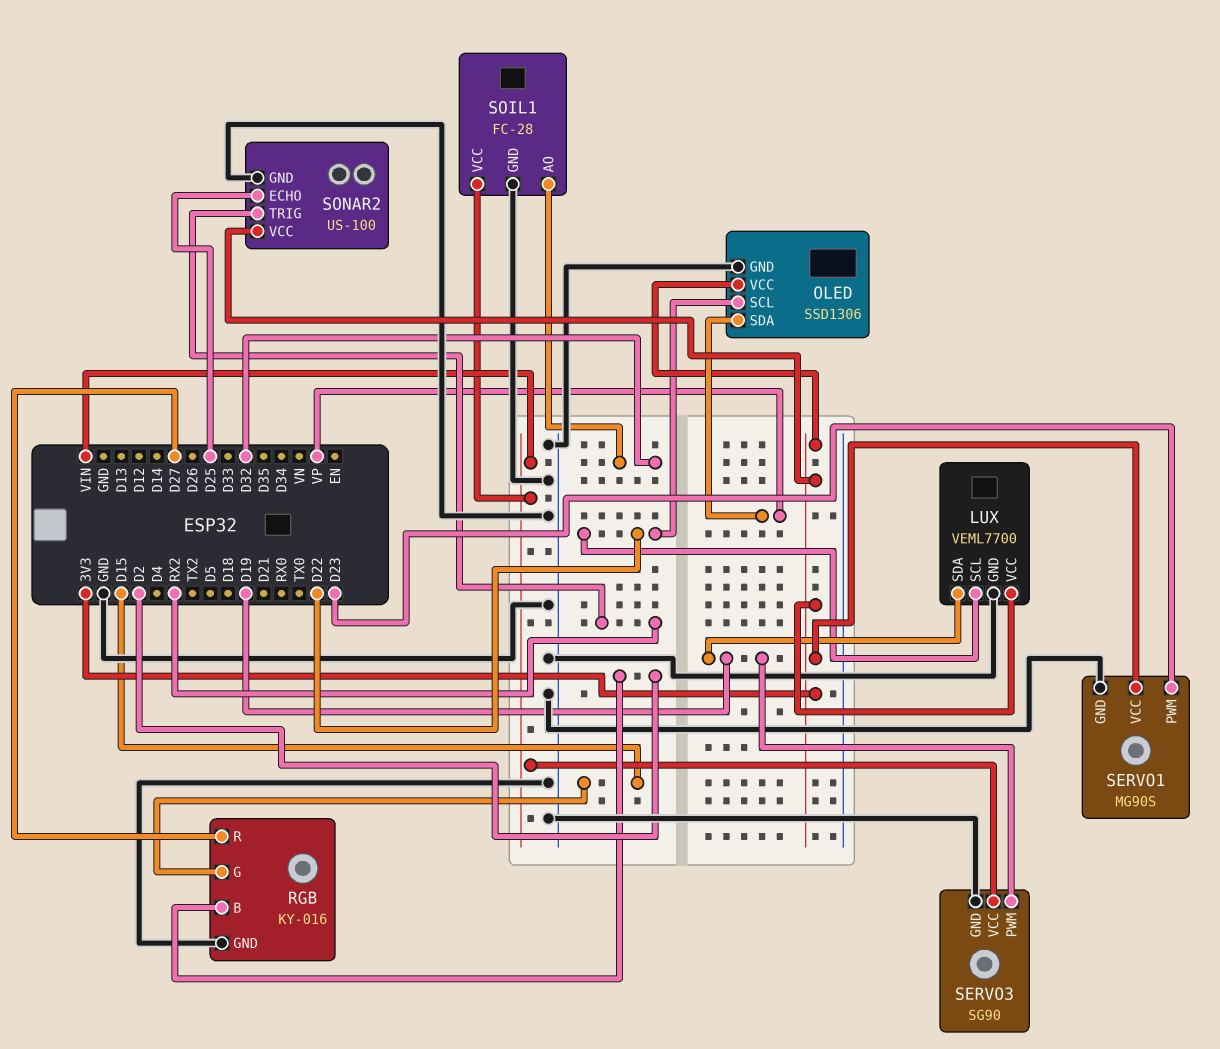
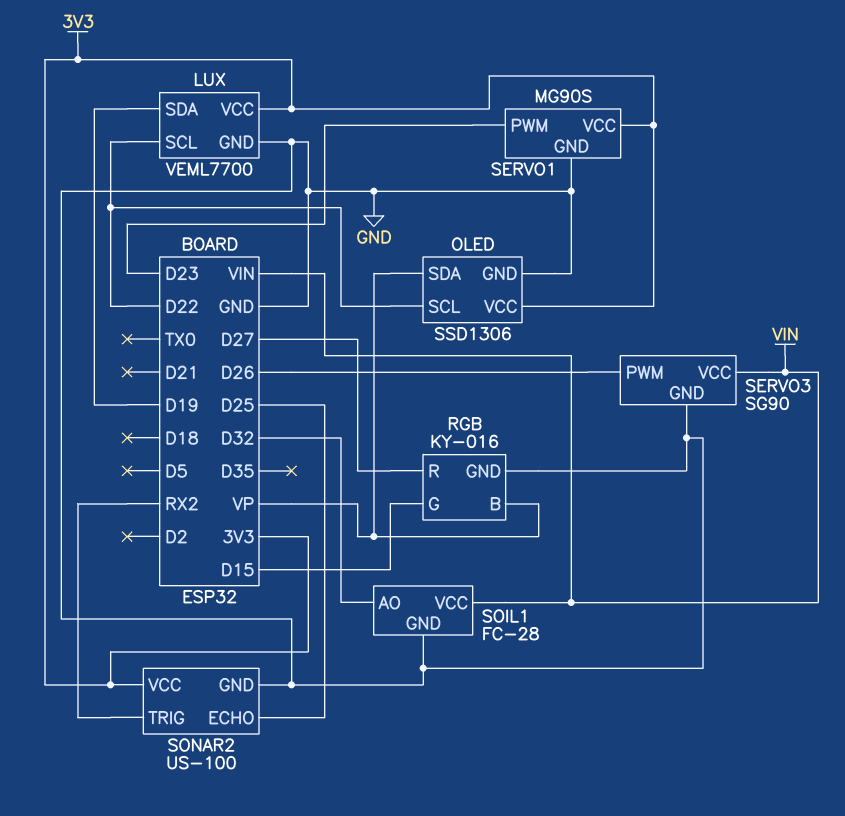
RGB pin B: D2 -> VP
SERVO3 pin PWM: D19 -> D26

